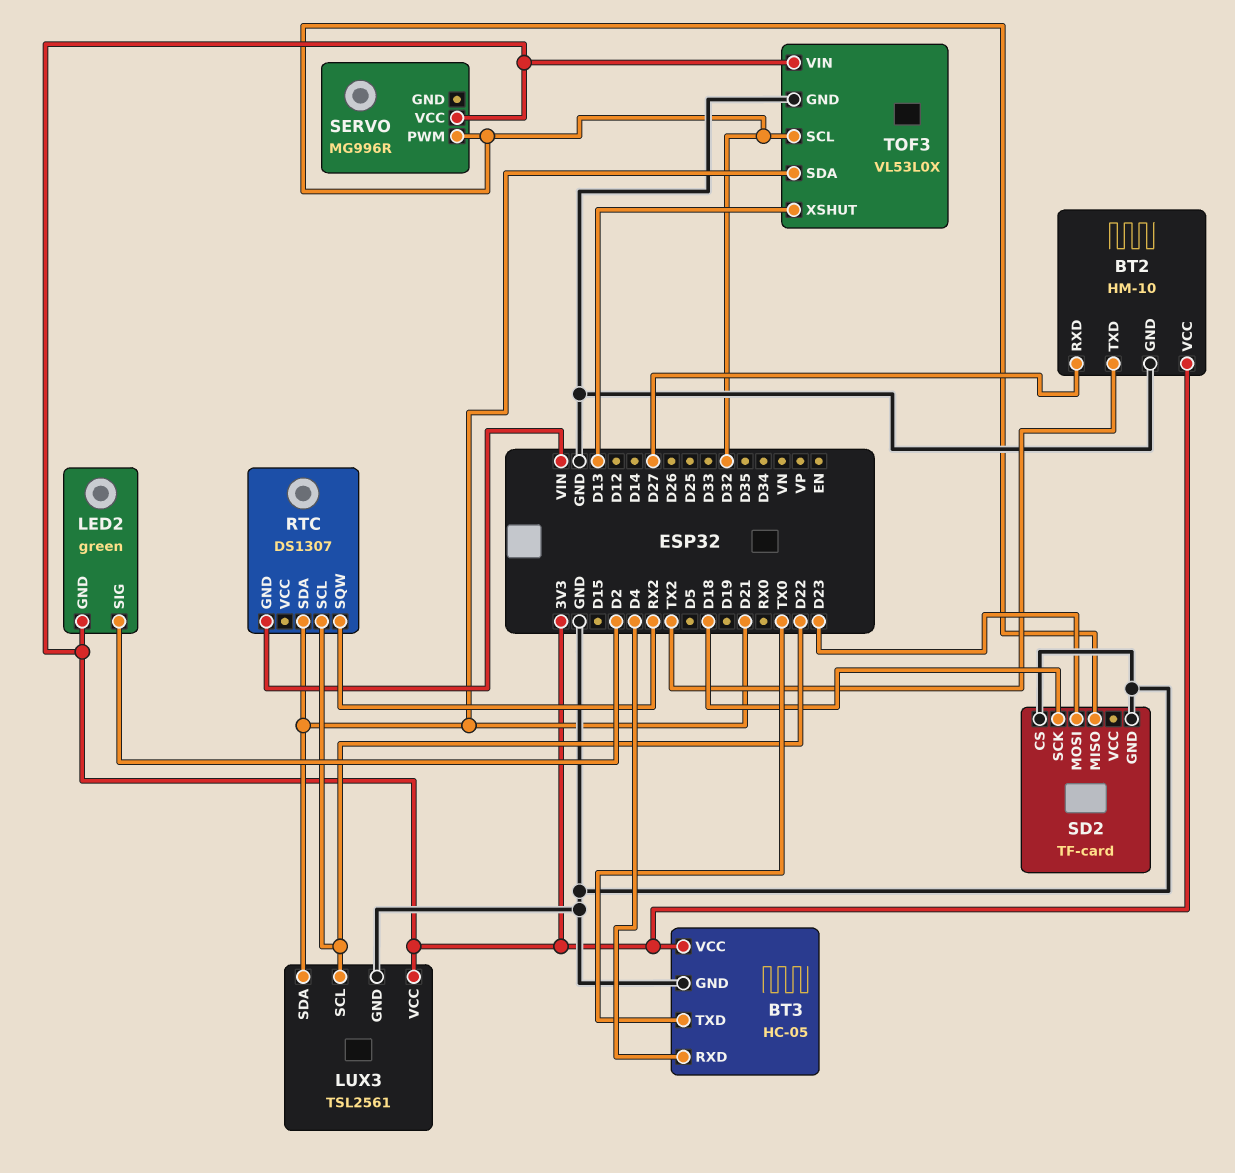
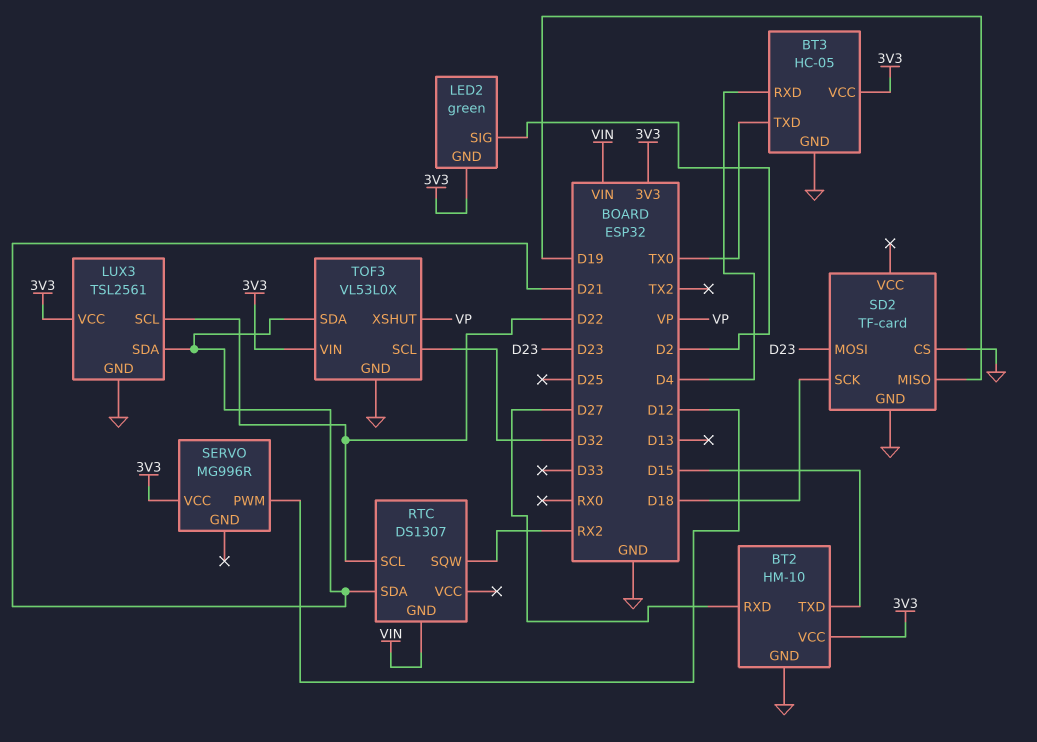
BT2 pin TXD: TX2 -> D15
SD2 pin MISO: D32 -> D19
SERVO pin PWM: D32 -> D12
TOF3 pin XSHUT: D13 -> VP

